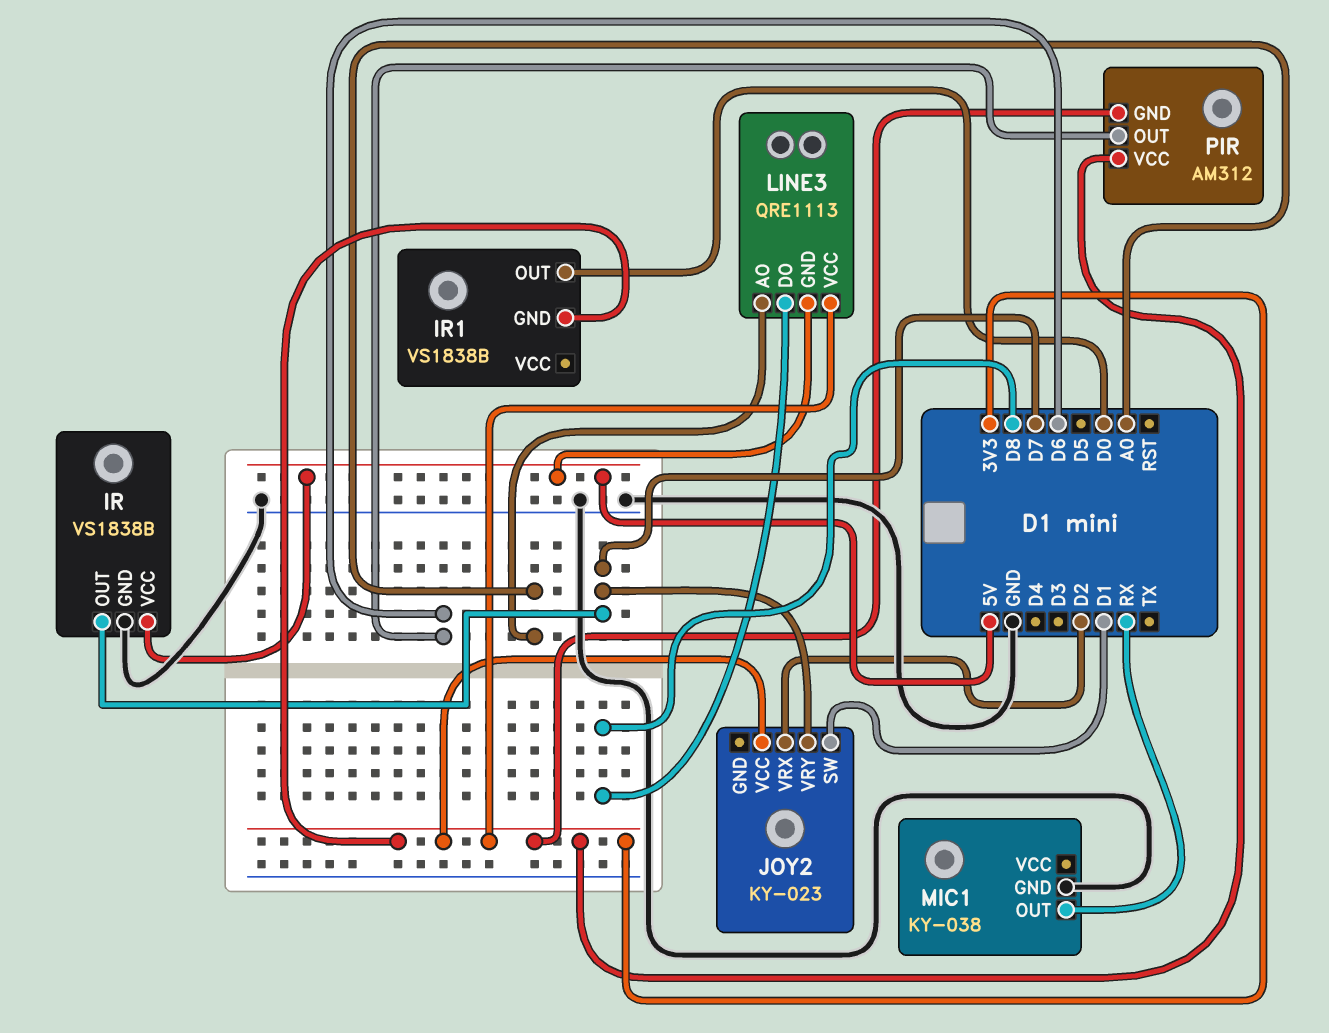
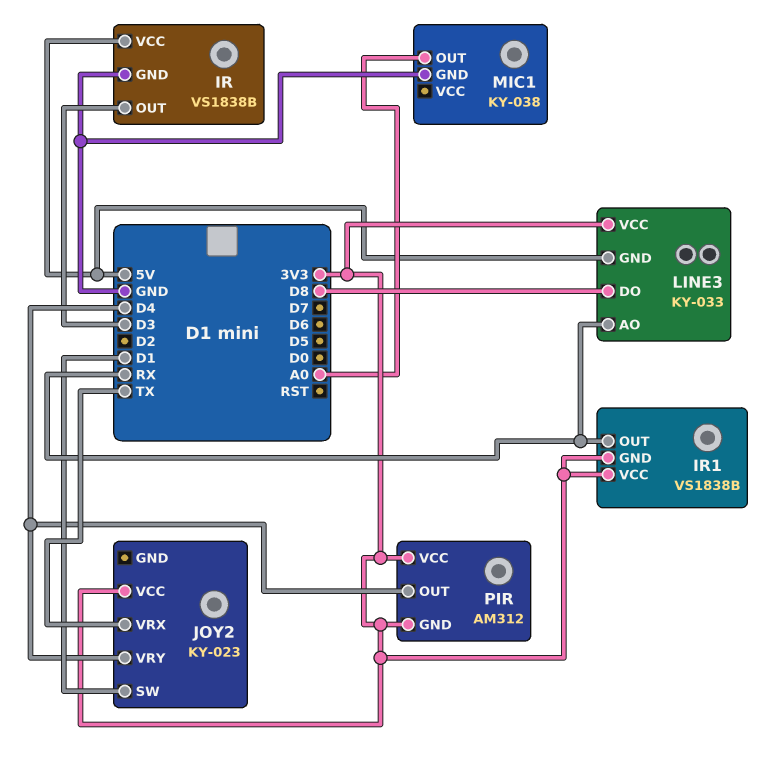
IR pin OUT: D7 -> D3
IR1 pin OUT: D0 -> RX
IR1 pin VCC: none -> 3V3
JOY2 pin VRX: D2 -> TX
JOY2 pin VRY: D7 -> D4
LINE3: QRE1113 -> KY-033
LINE3 pin AO: A0 -> RX
MIC1 pin OUT: RX -> A0
PIR pin OUT: D6 -> D4

